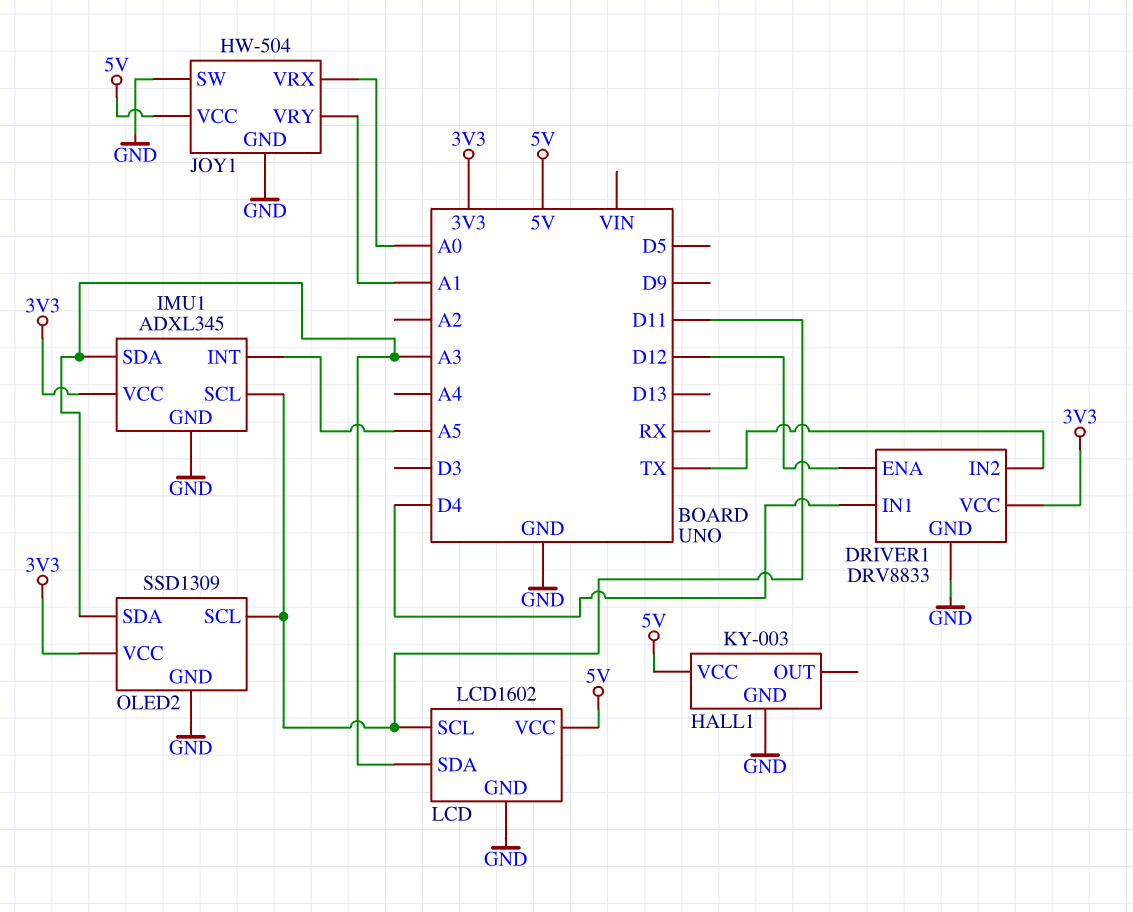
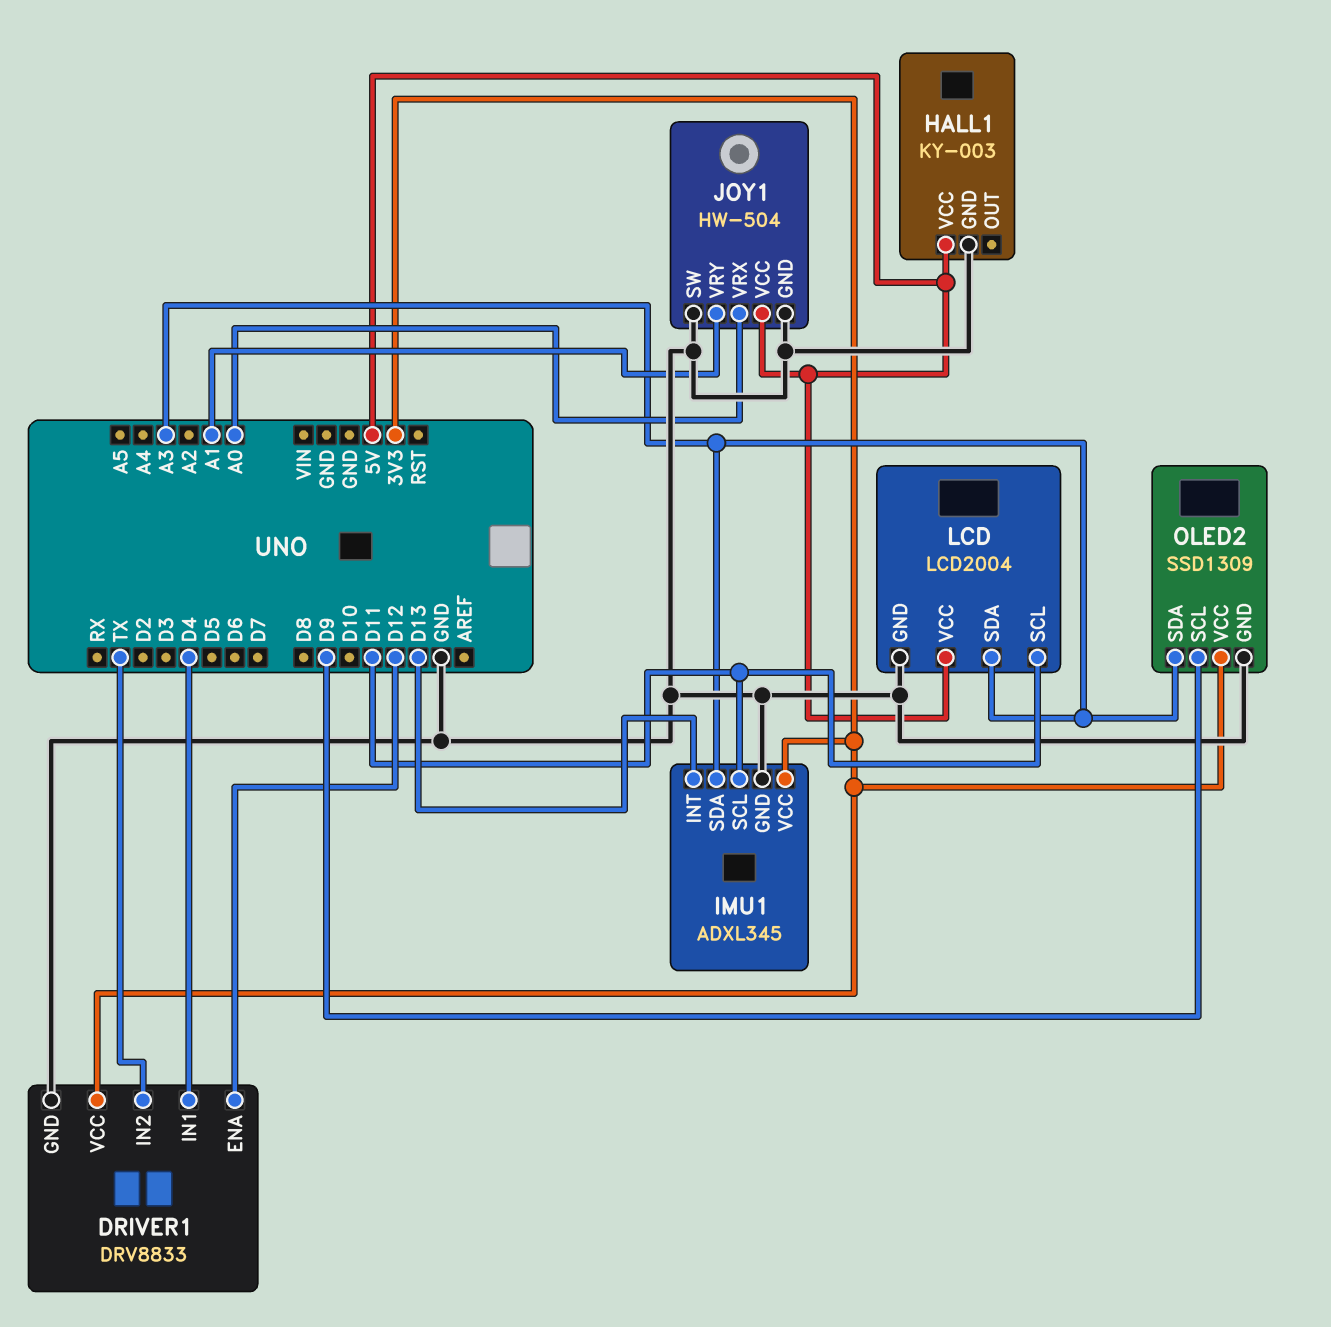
IMU1 pin INT: A5 -> D13
LCD: LCD1602 -> LCD2004
OLED2 pin SCL: D11 -> D9

